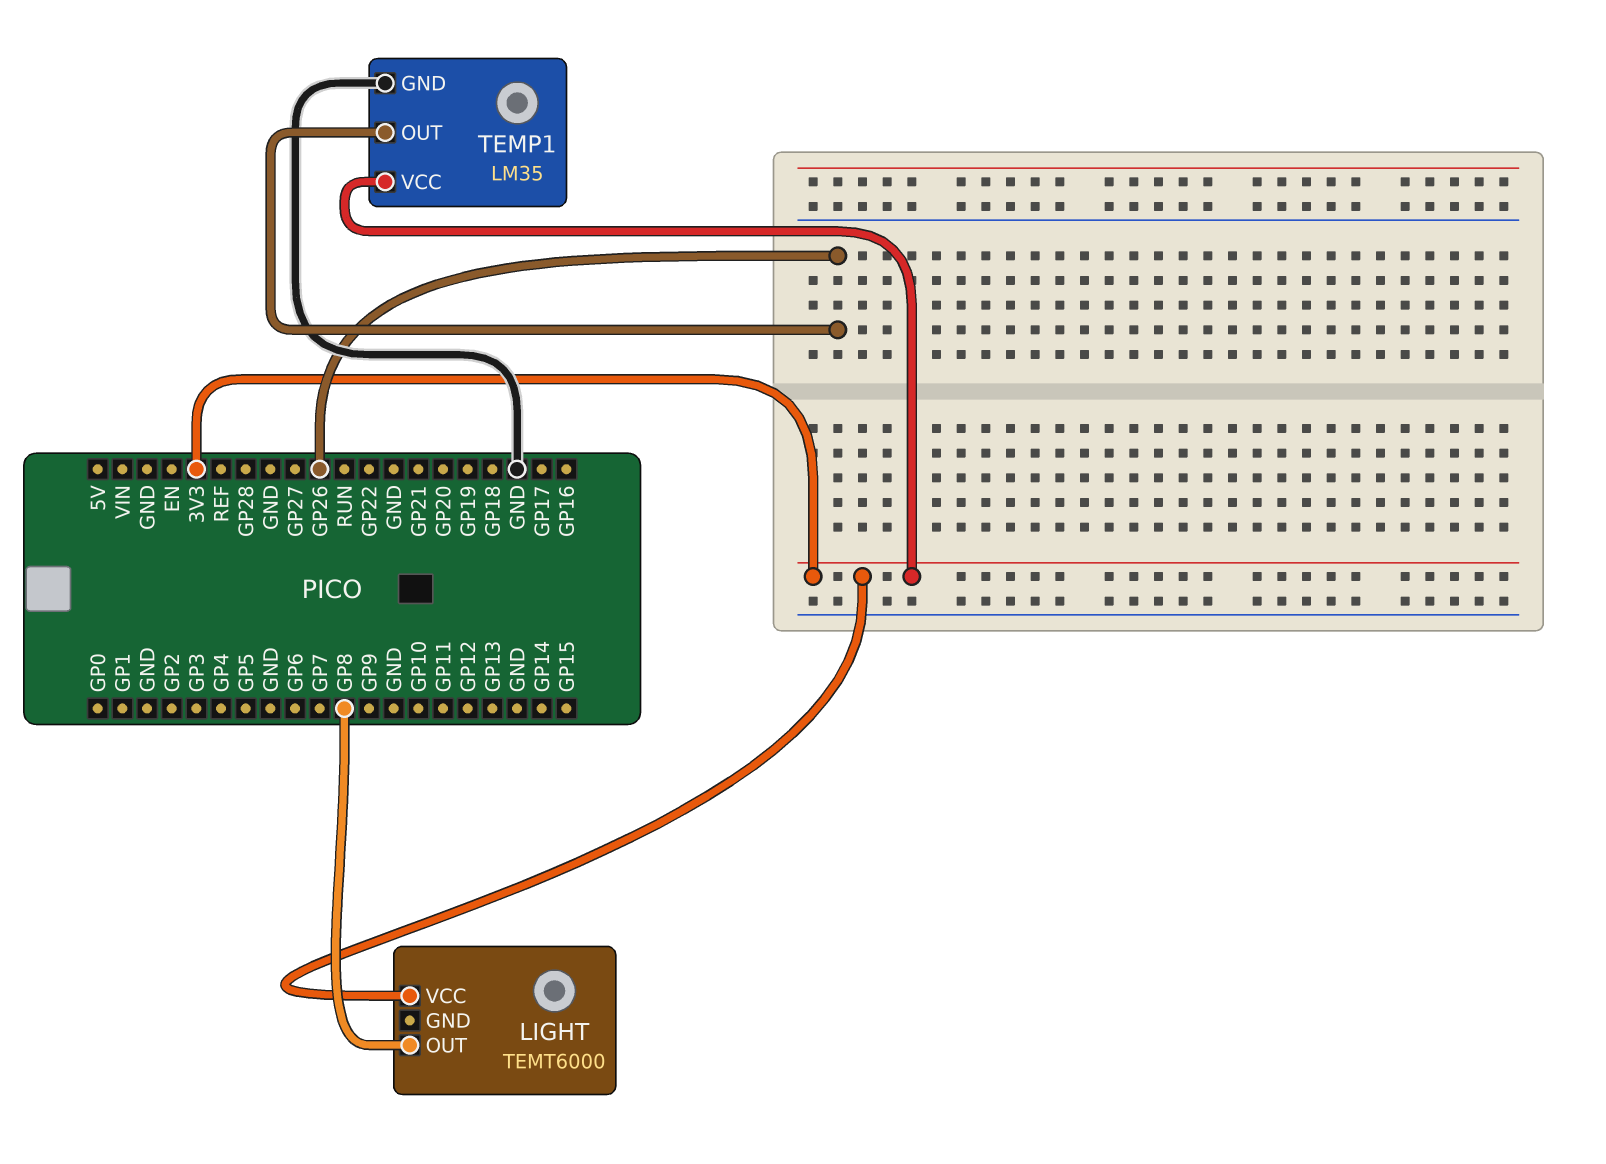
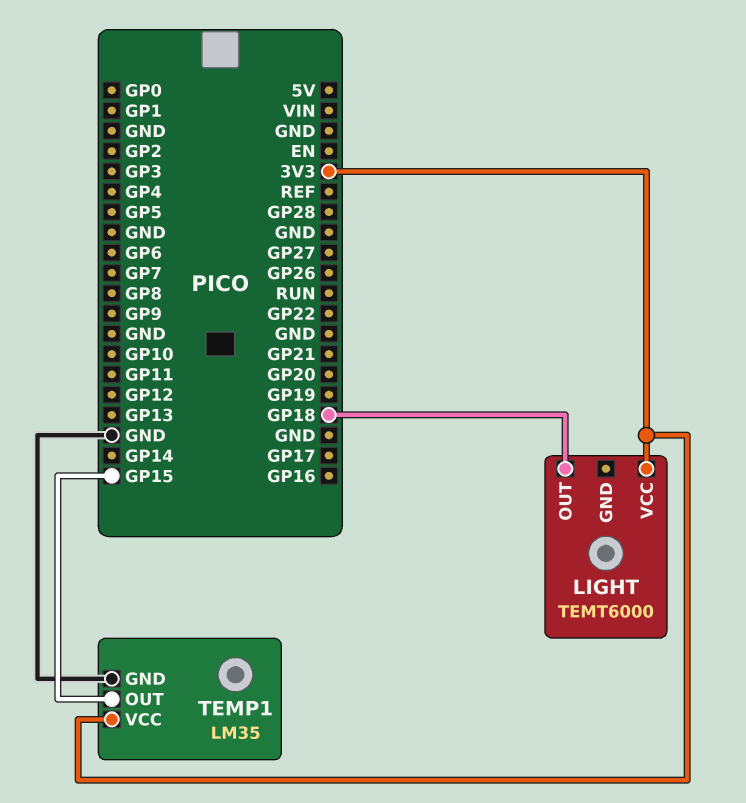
LIGHT pin OUT: GP8 -> GP18
TEMP1 pin OUT: GP26 -> GP15

